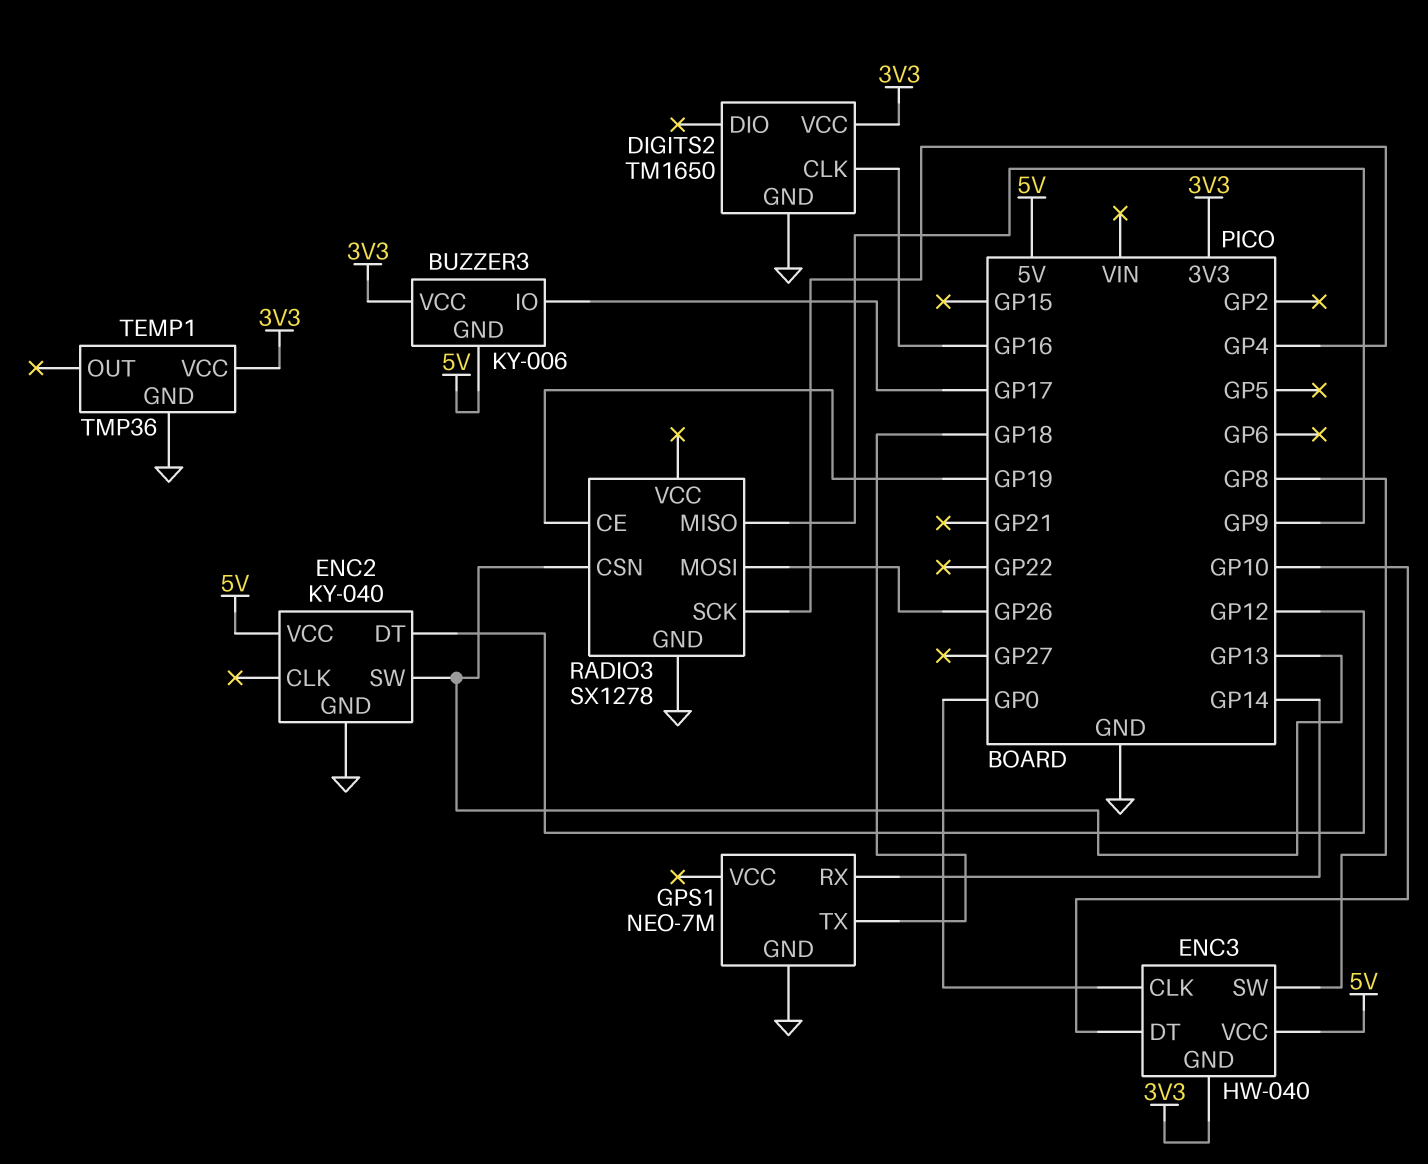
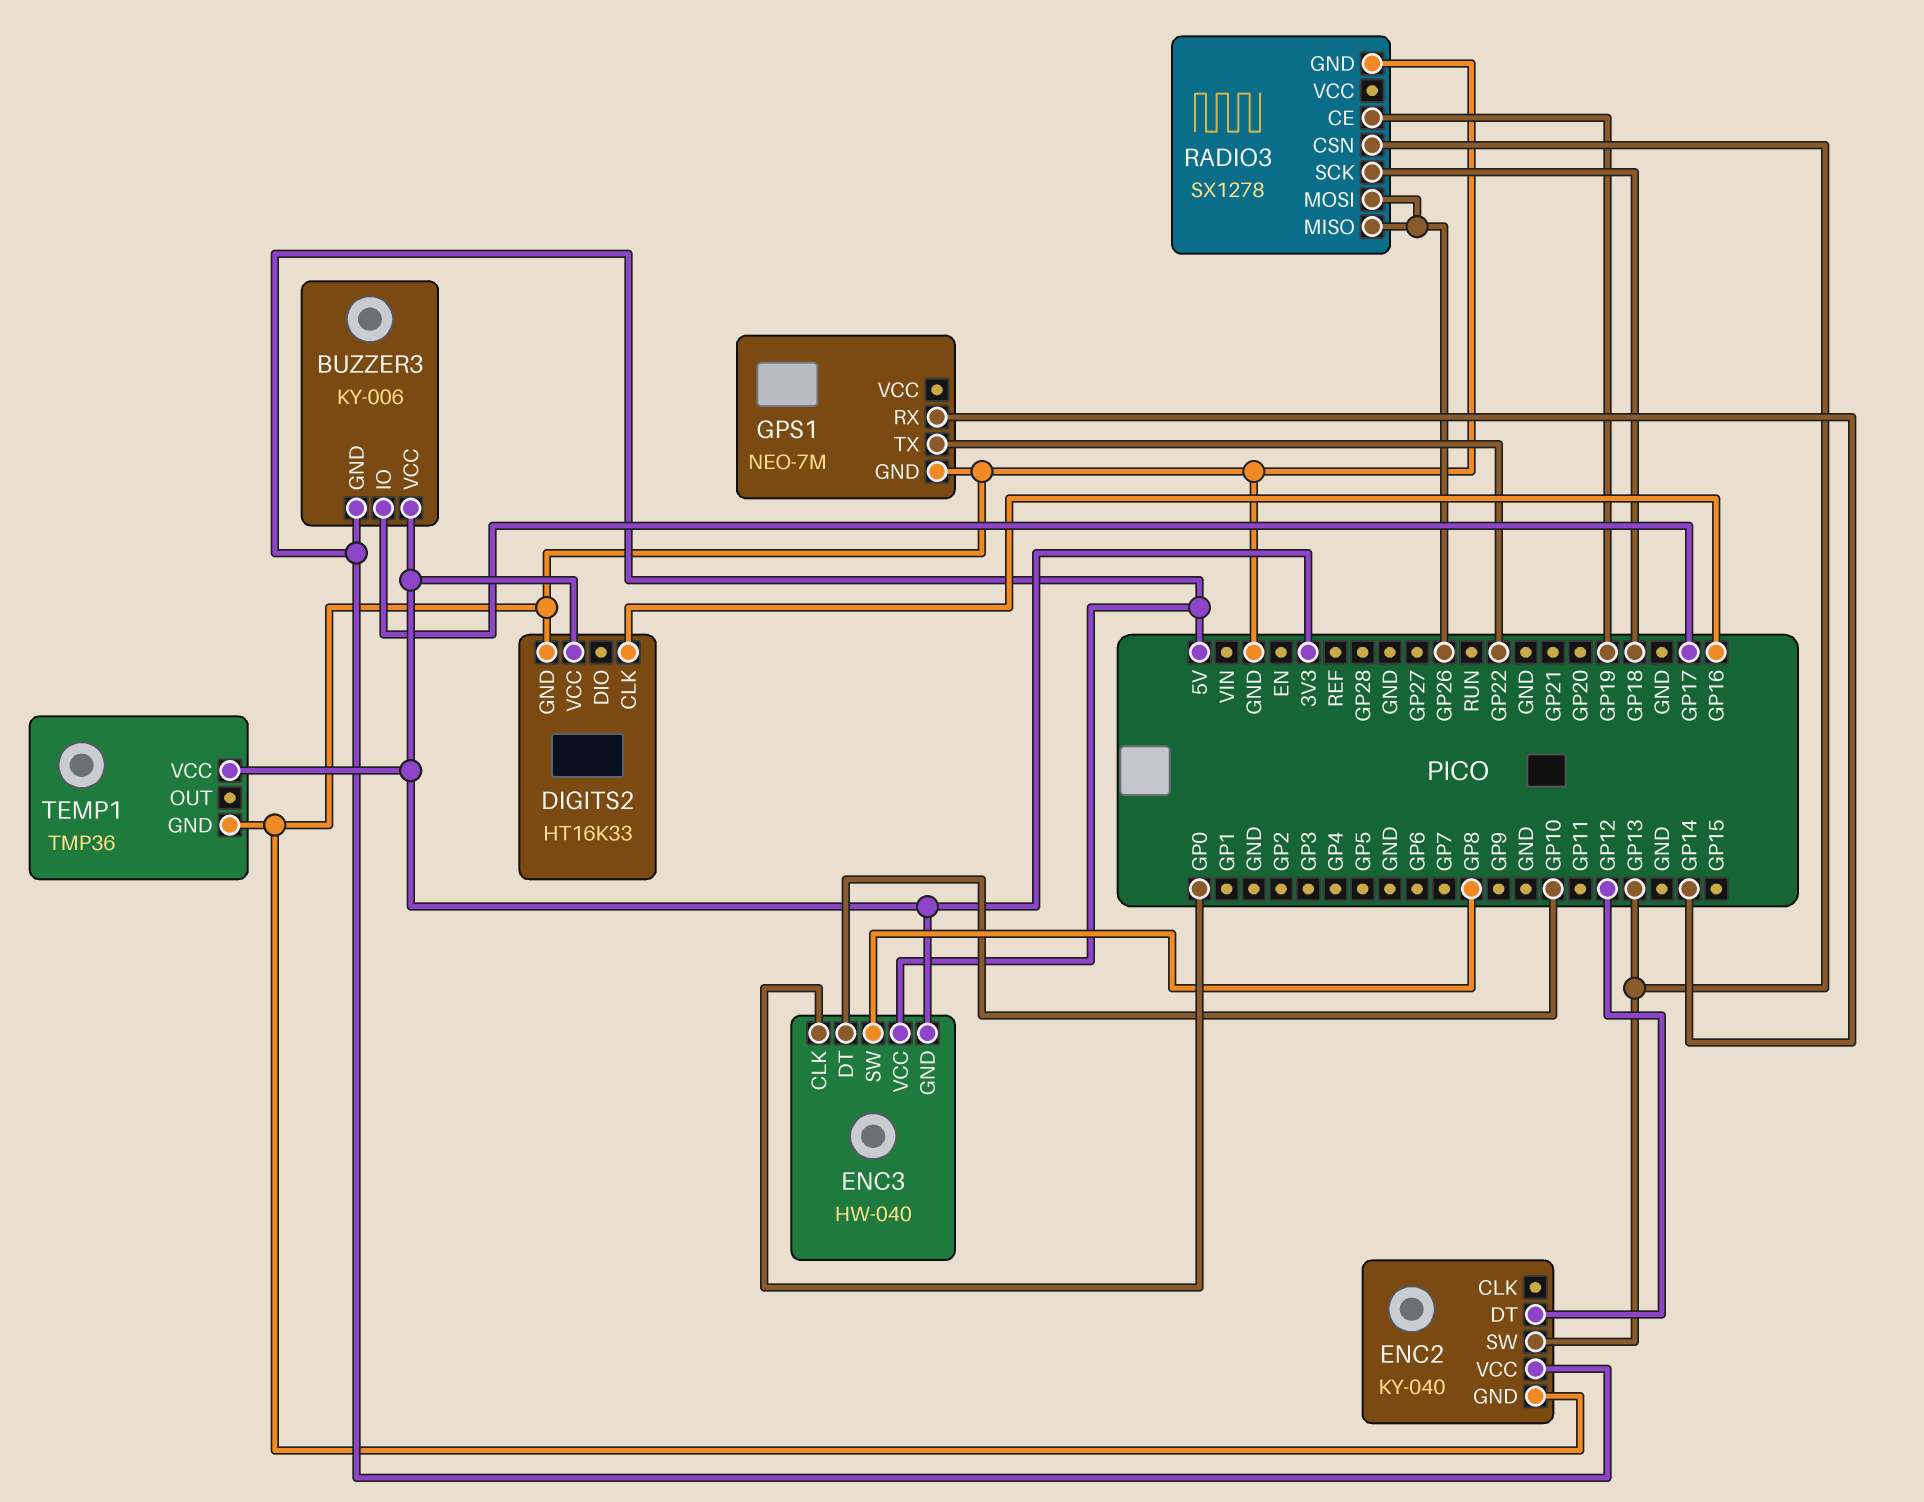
DIGITS2: TM1650 -> HT16K33
GPS1 pin TX: GP18 -> GP22
RADIO3 pin MISO: GP9 -> GP26
RADIO3 pin SCK: GP4 -> GP18

